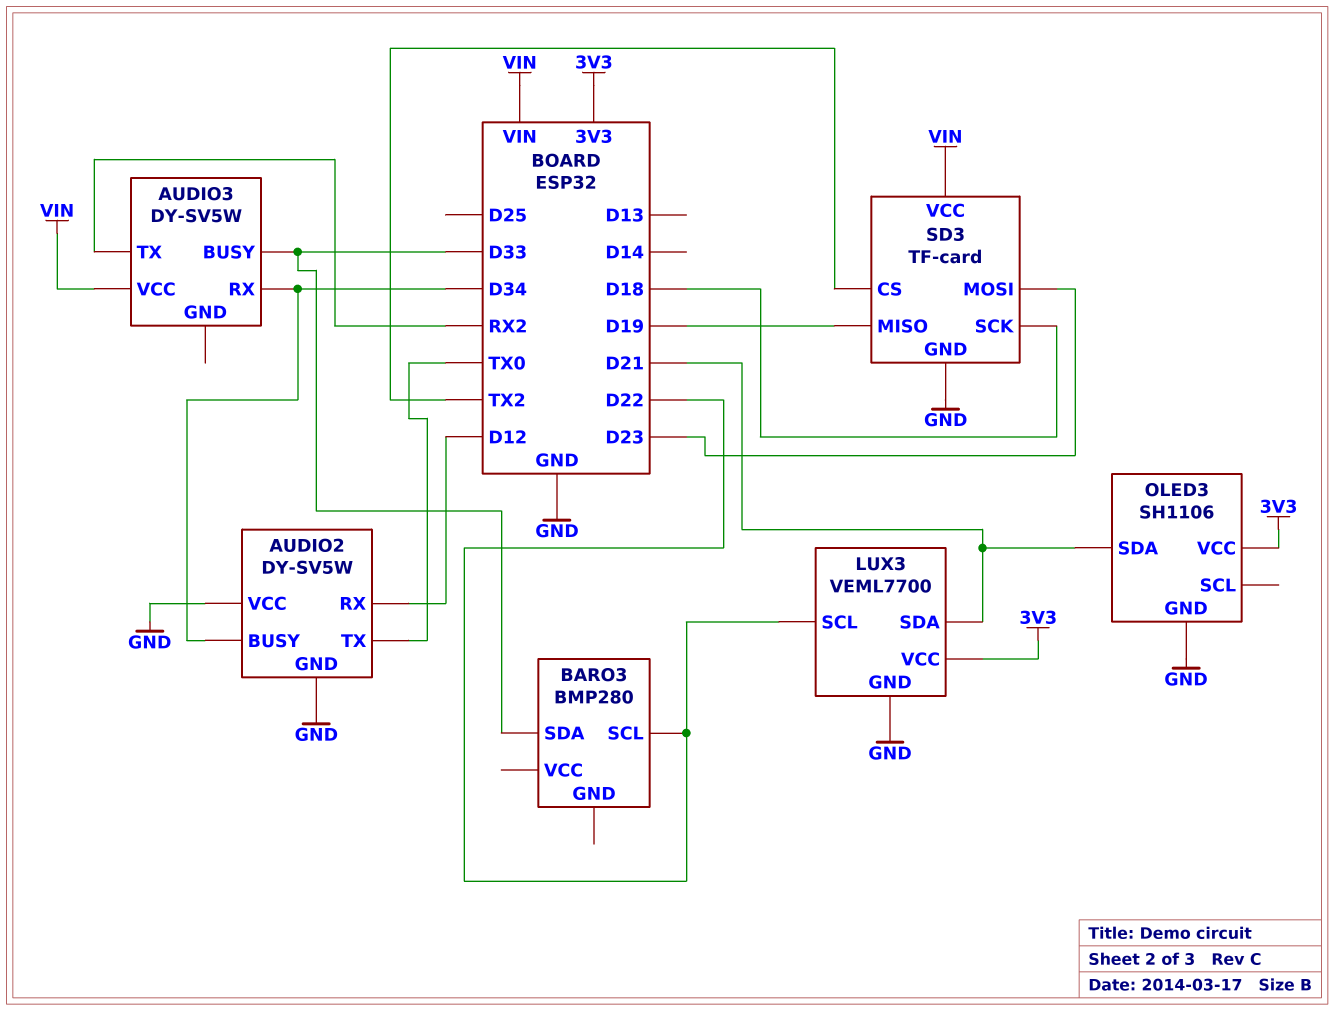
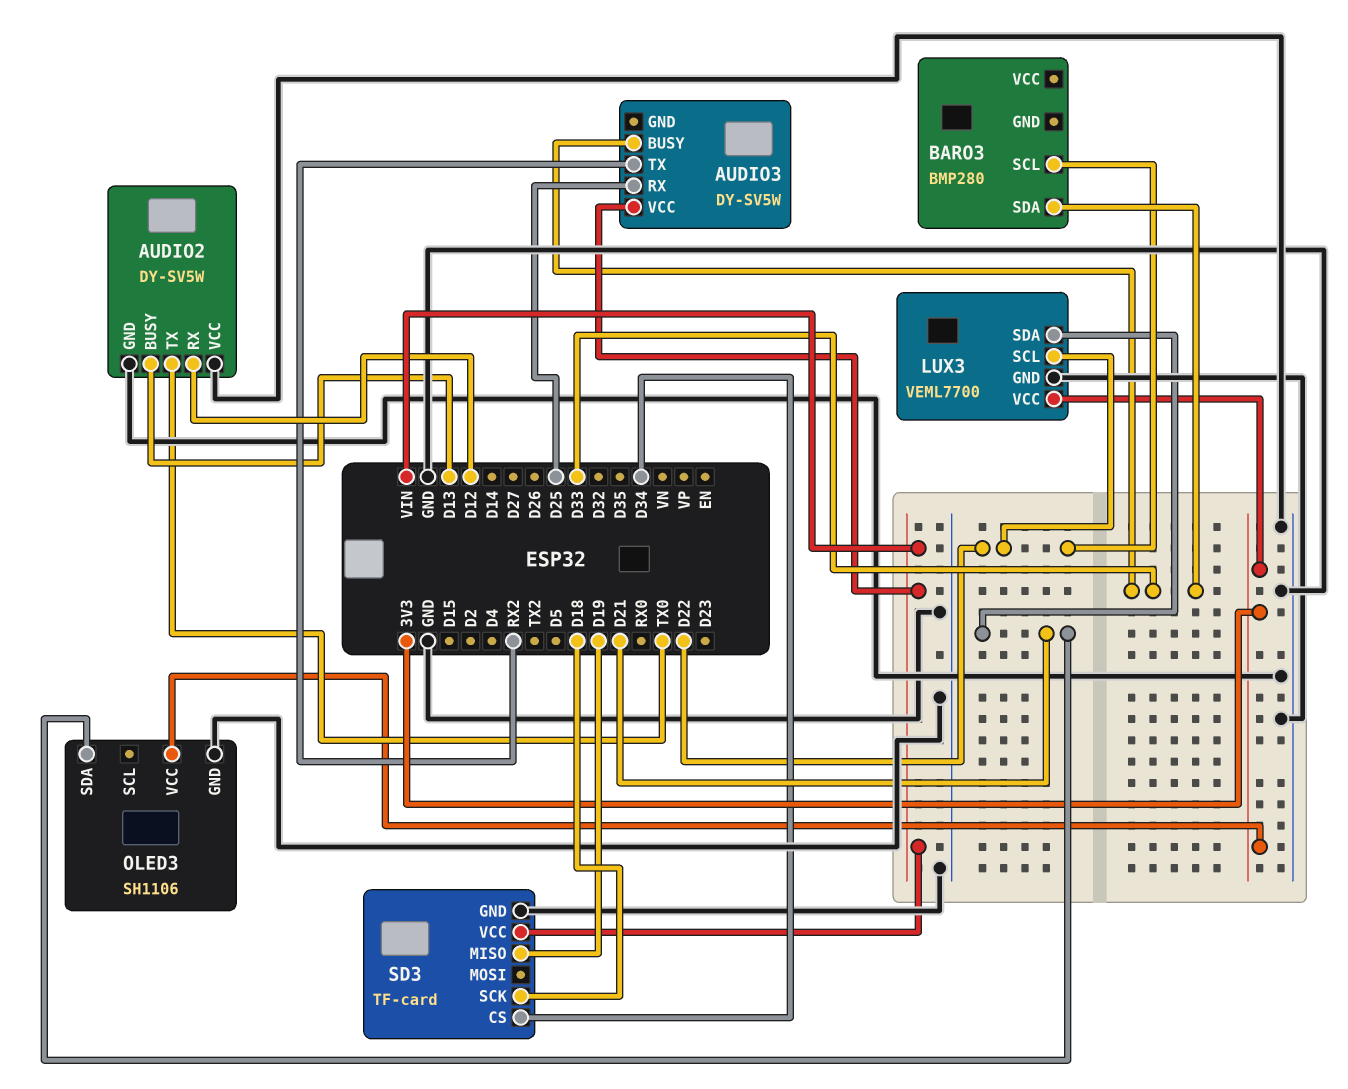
AUDIO2 pin BUSY: D34 -> D13
AUDIO3 pin RX: D34 -> D25
SD3 pin CS: TX2 -> D34
SD3 pin MOSI: D23 -> none

